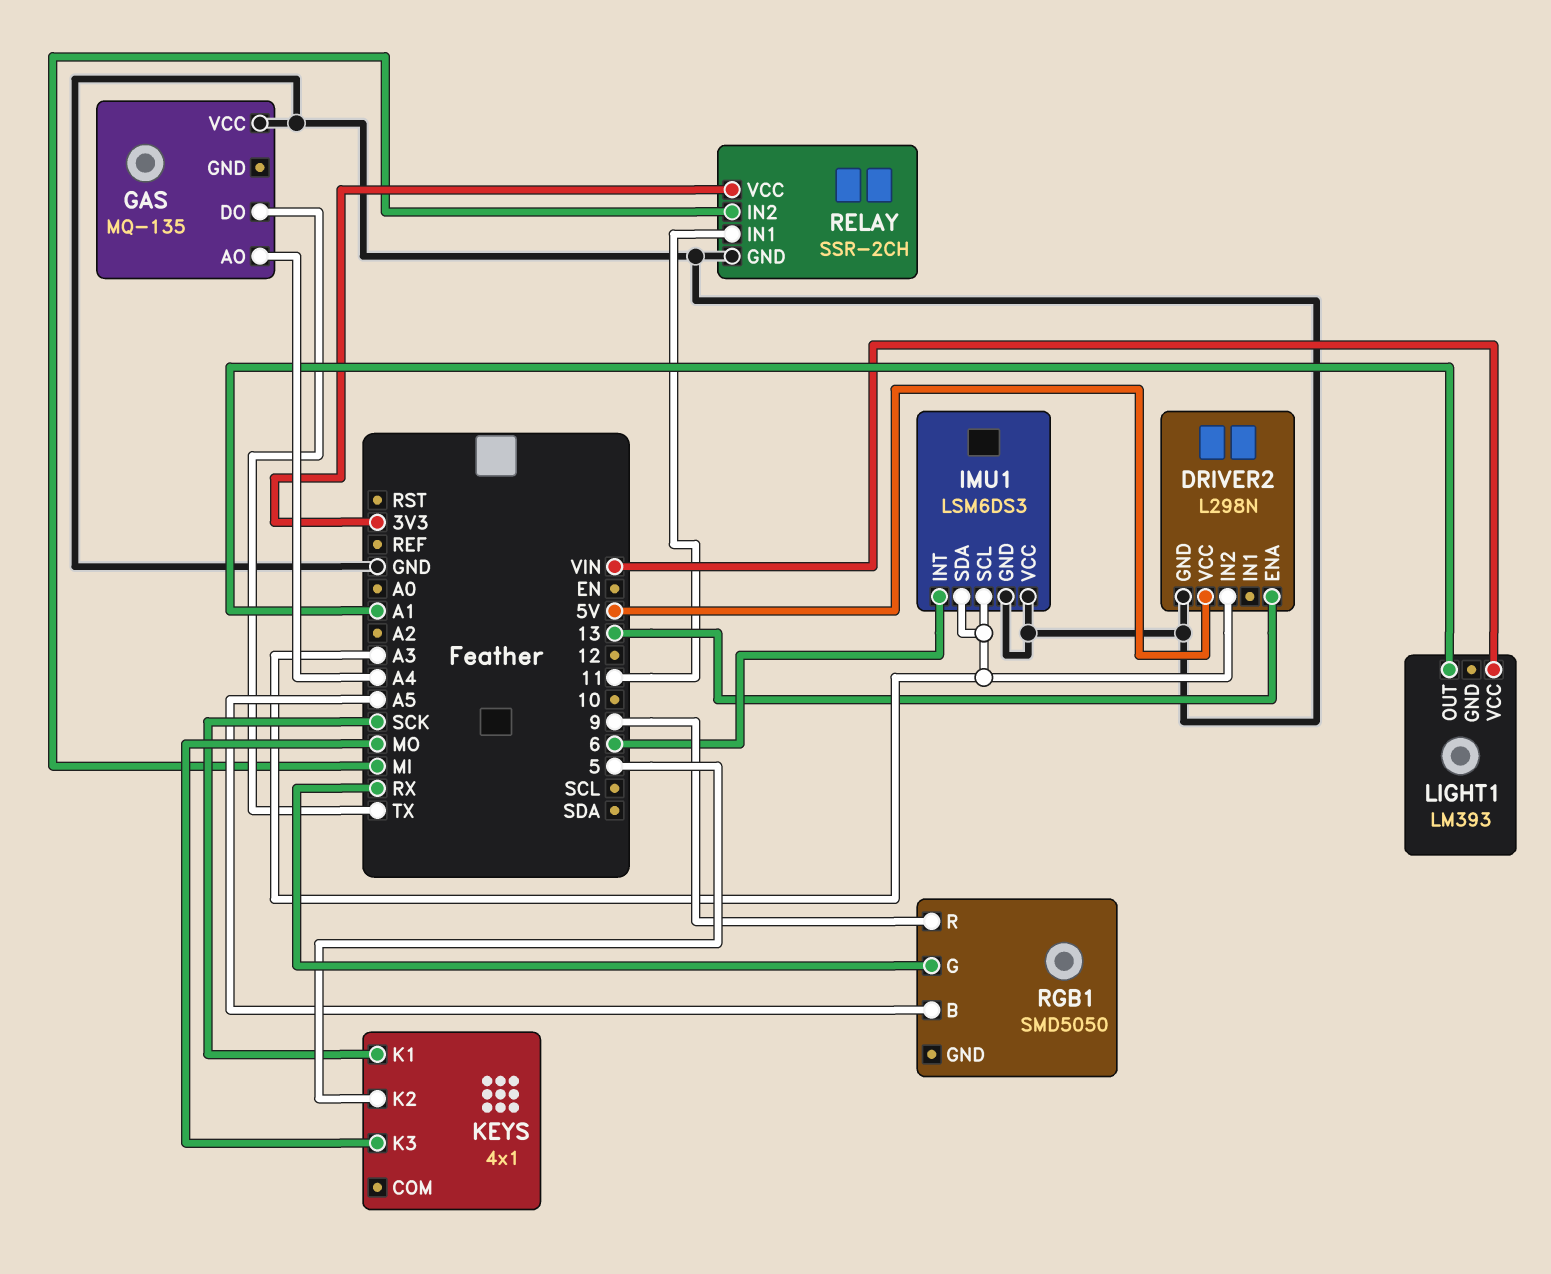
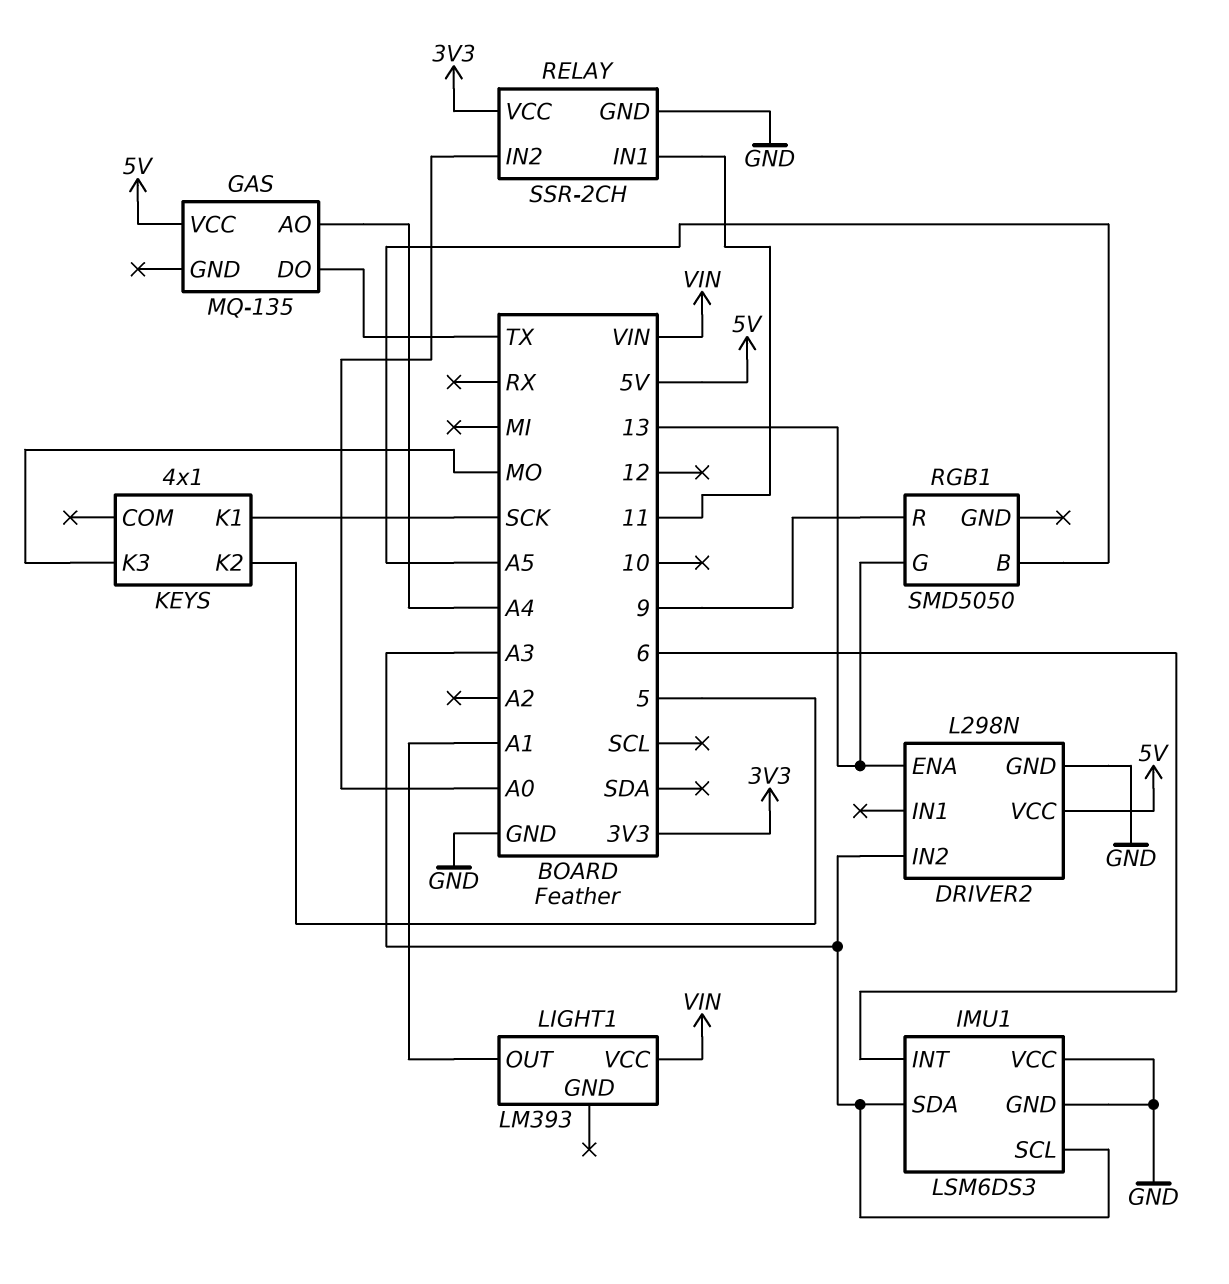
GAS pin VCC: GND -> 5V
RELAY pin IN2: MI -> A0
RGB1 pin G: RX -> 13

